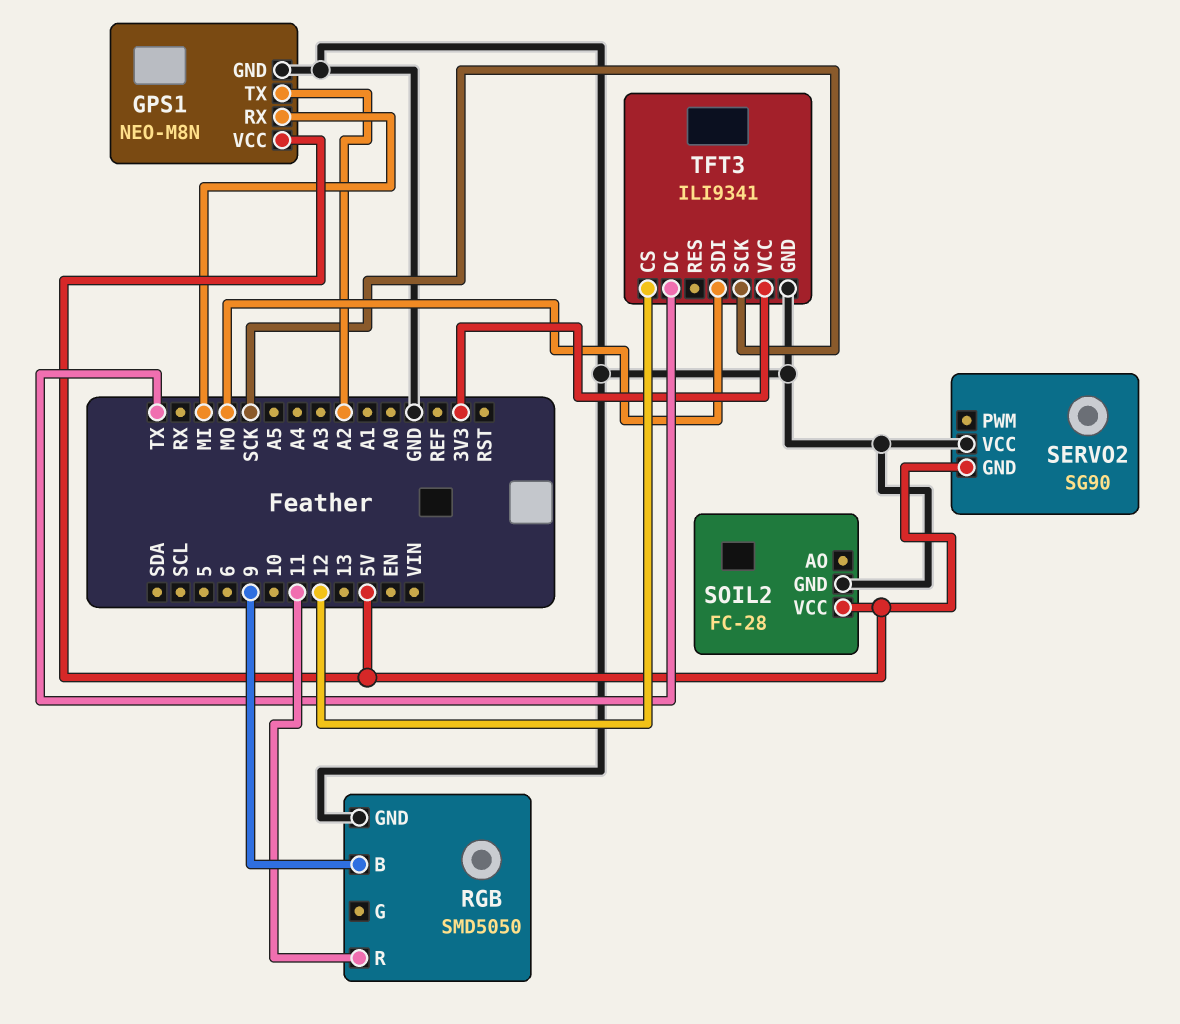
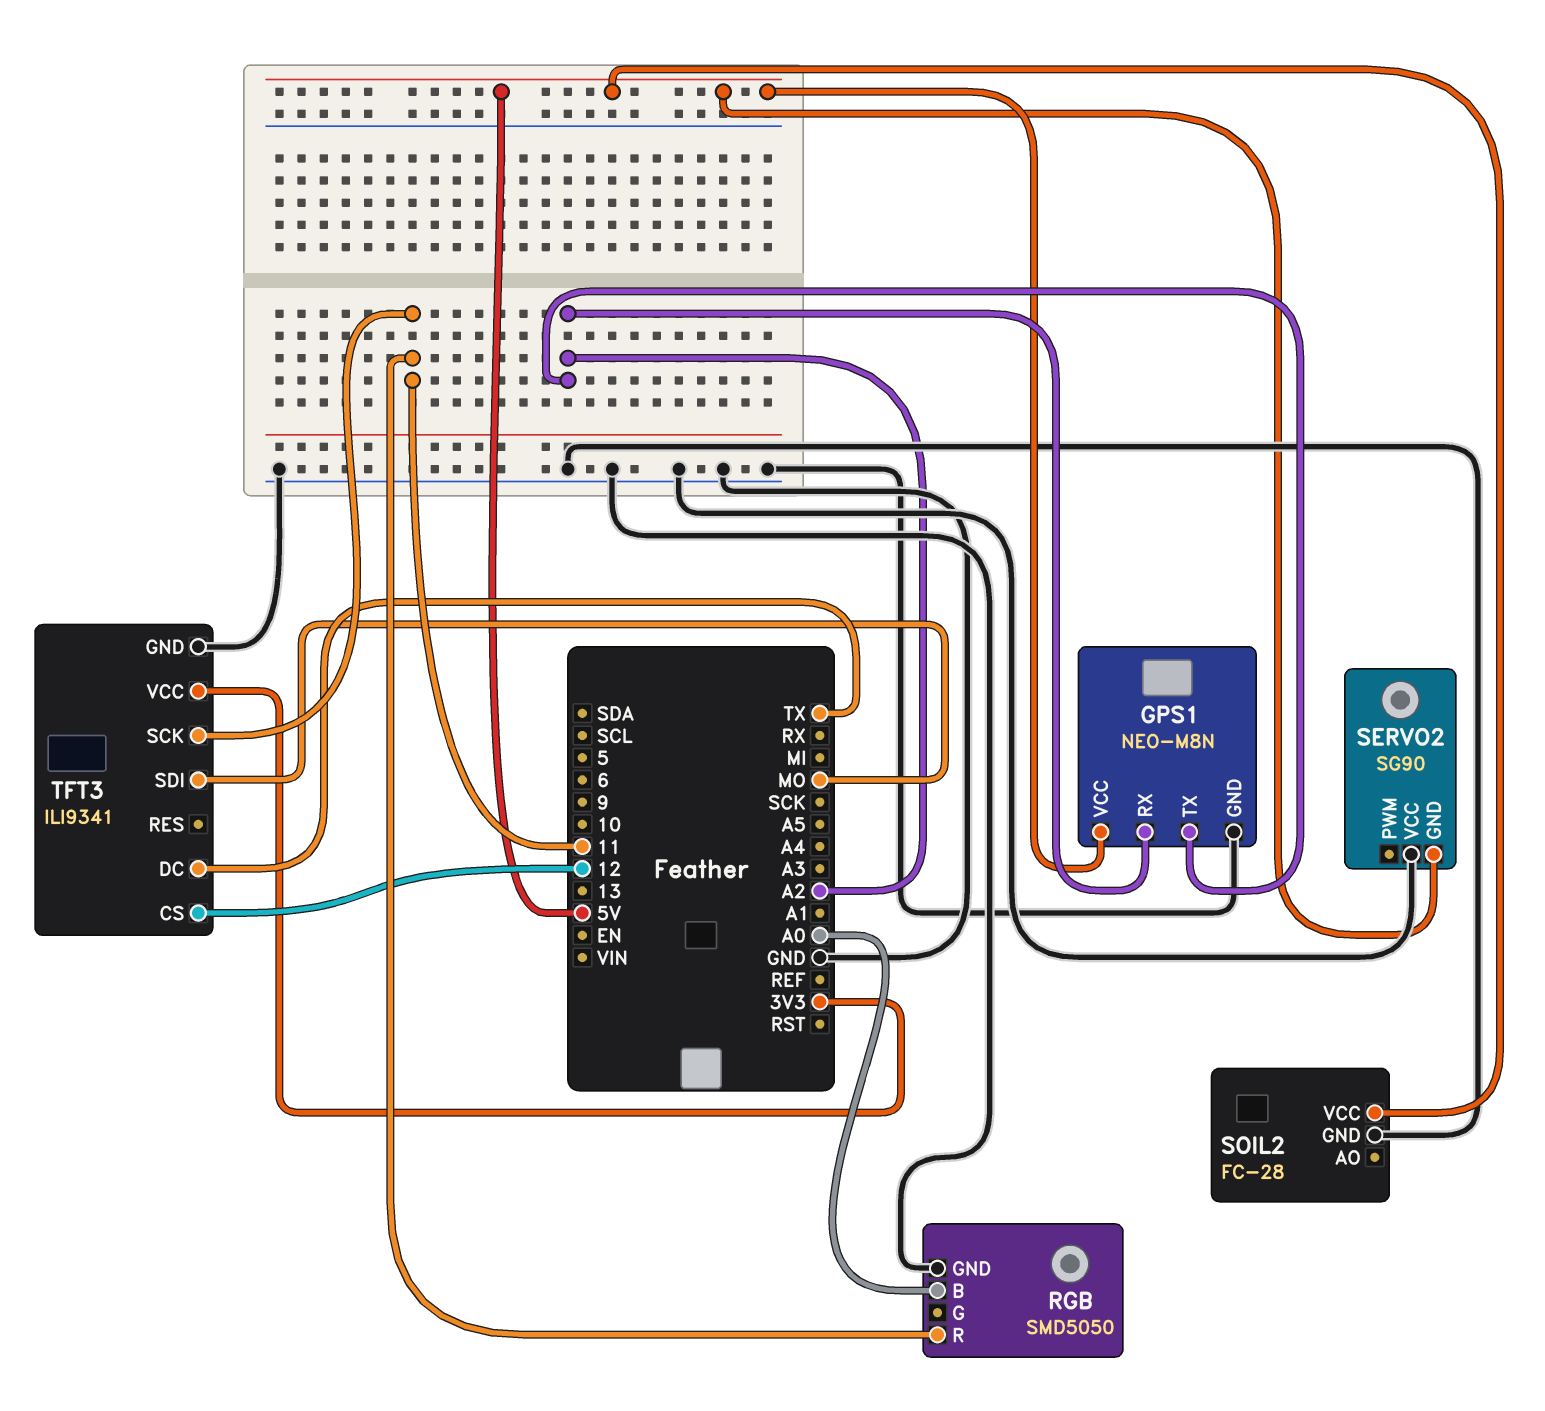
GPS1 pin RX: MI -> A2
RGB pin B: 9 -> A0
TFT3 pin SCK: SCK -> 11

